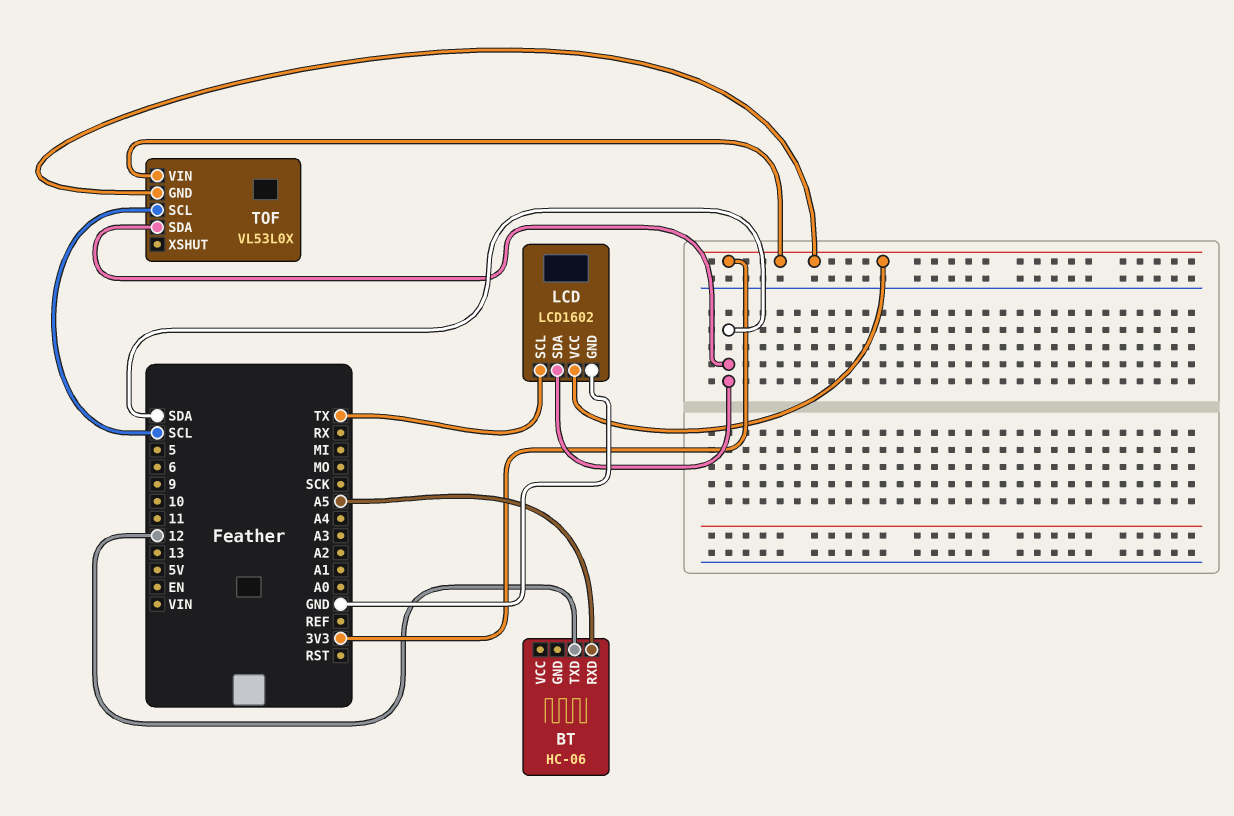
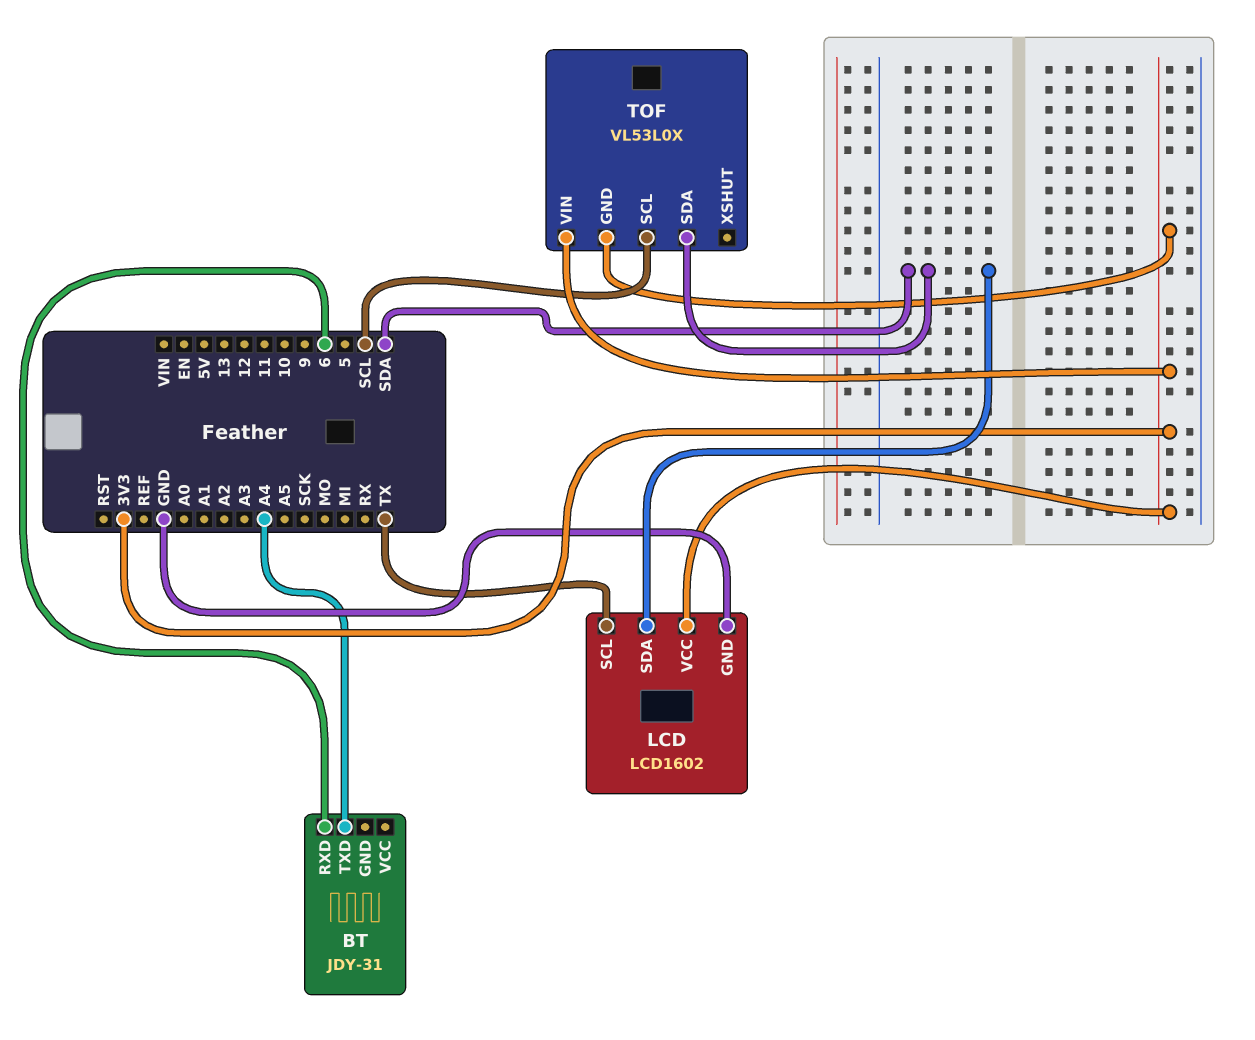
BT: HC-06 -> JDY-31
BT pin RXD: A5 -> 6
BT pin TXD: 12 -> A4

